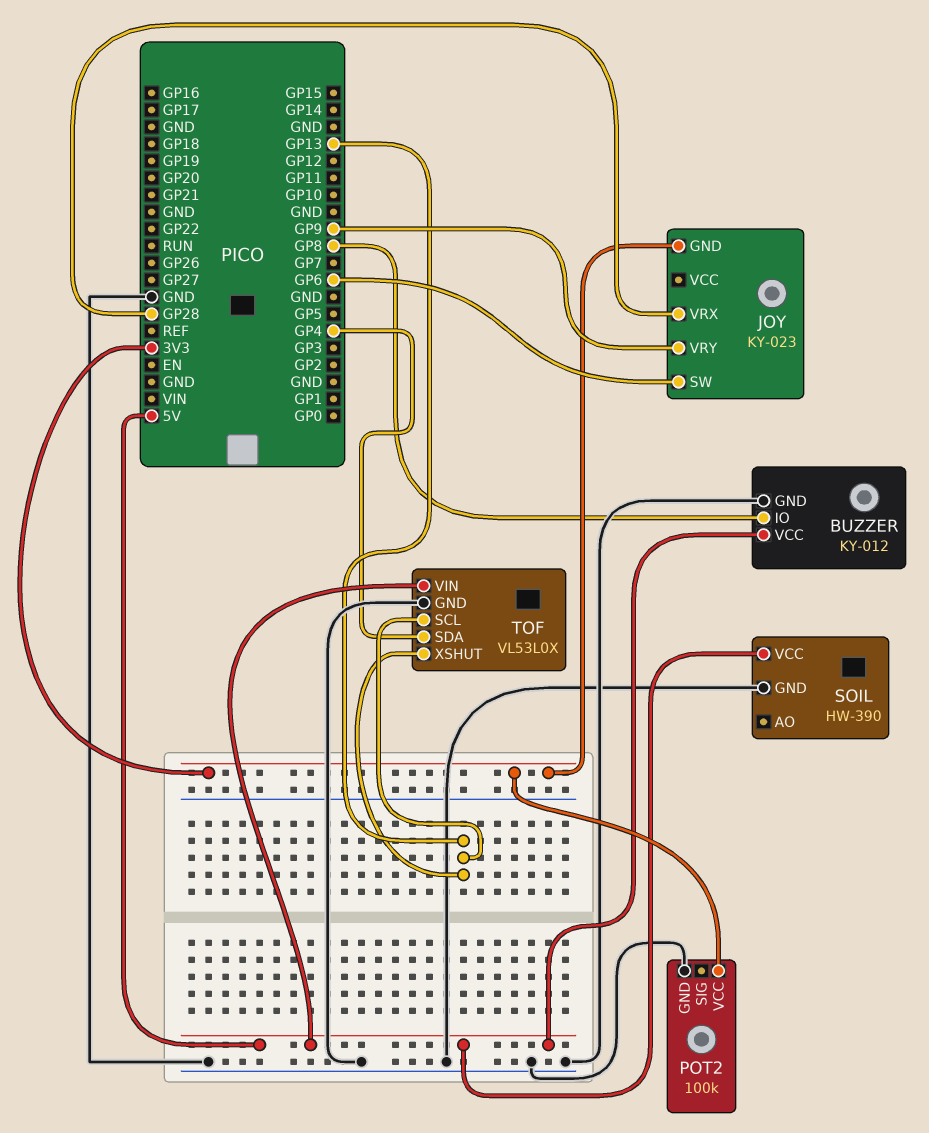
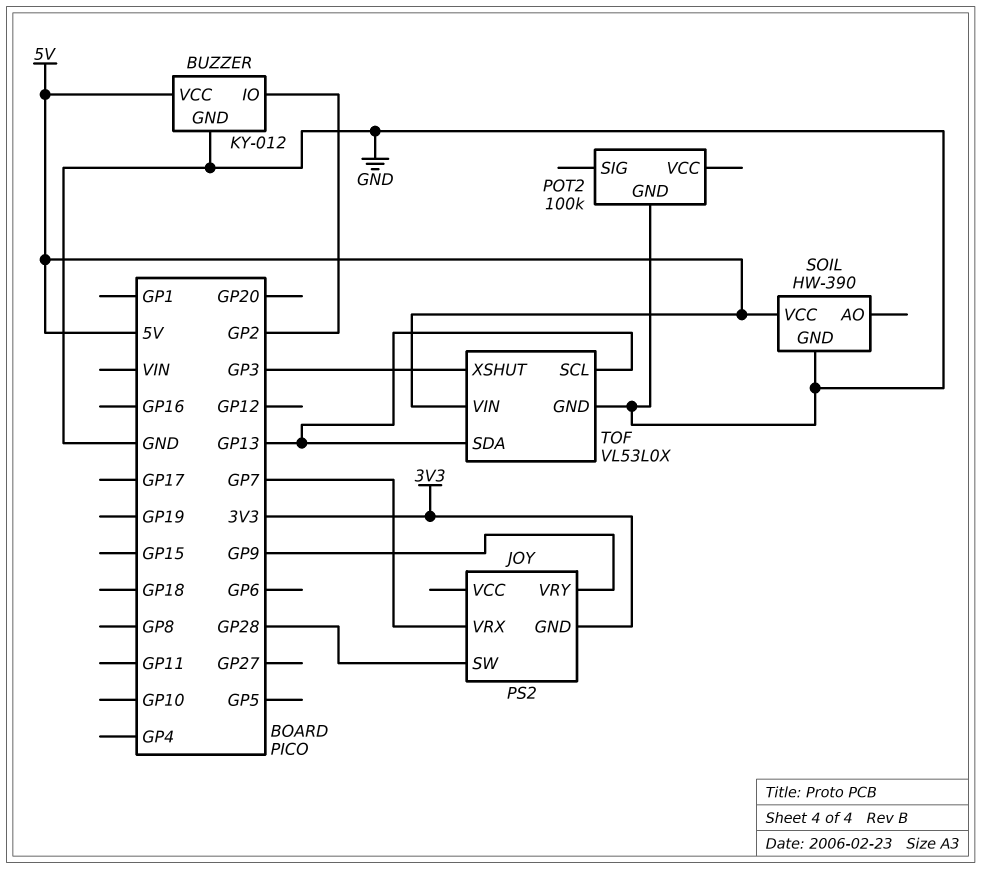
BUZZER pin IO: GP8 -> GP2
JOY: KY-023 -> PS2
JOY pin SW: GP6 -> GP28
JOY pin VRX: GP28 -> GP7
POT2 pin VCC: 3V3 -> none
TOF pin SDA: GP4 -> GP13
TOF pin XSHUT: GP13 -> GP3

